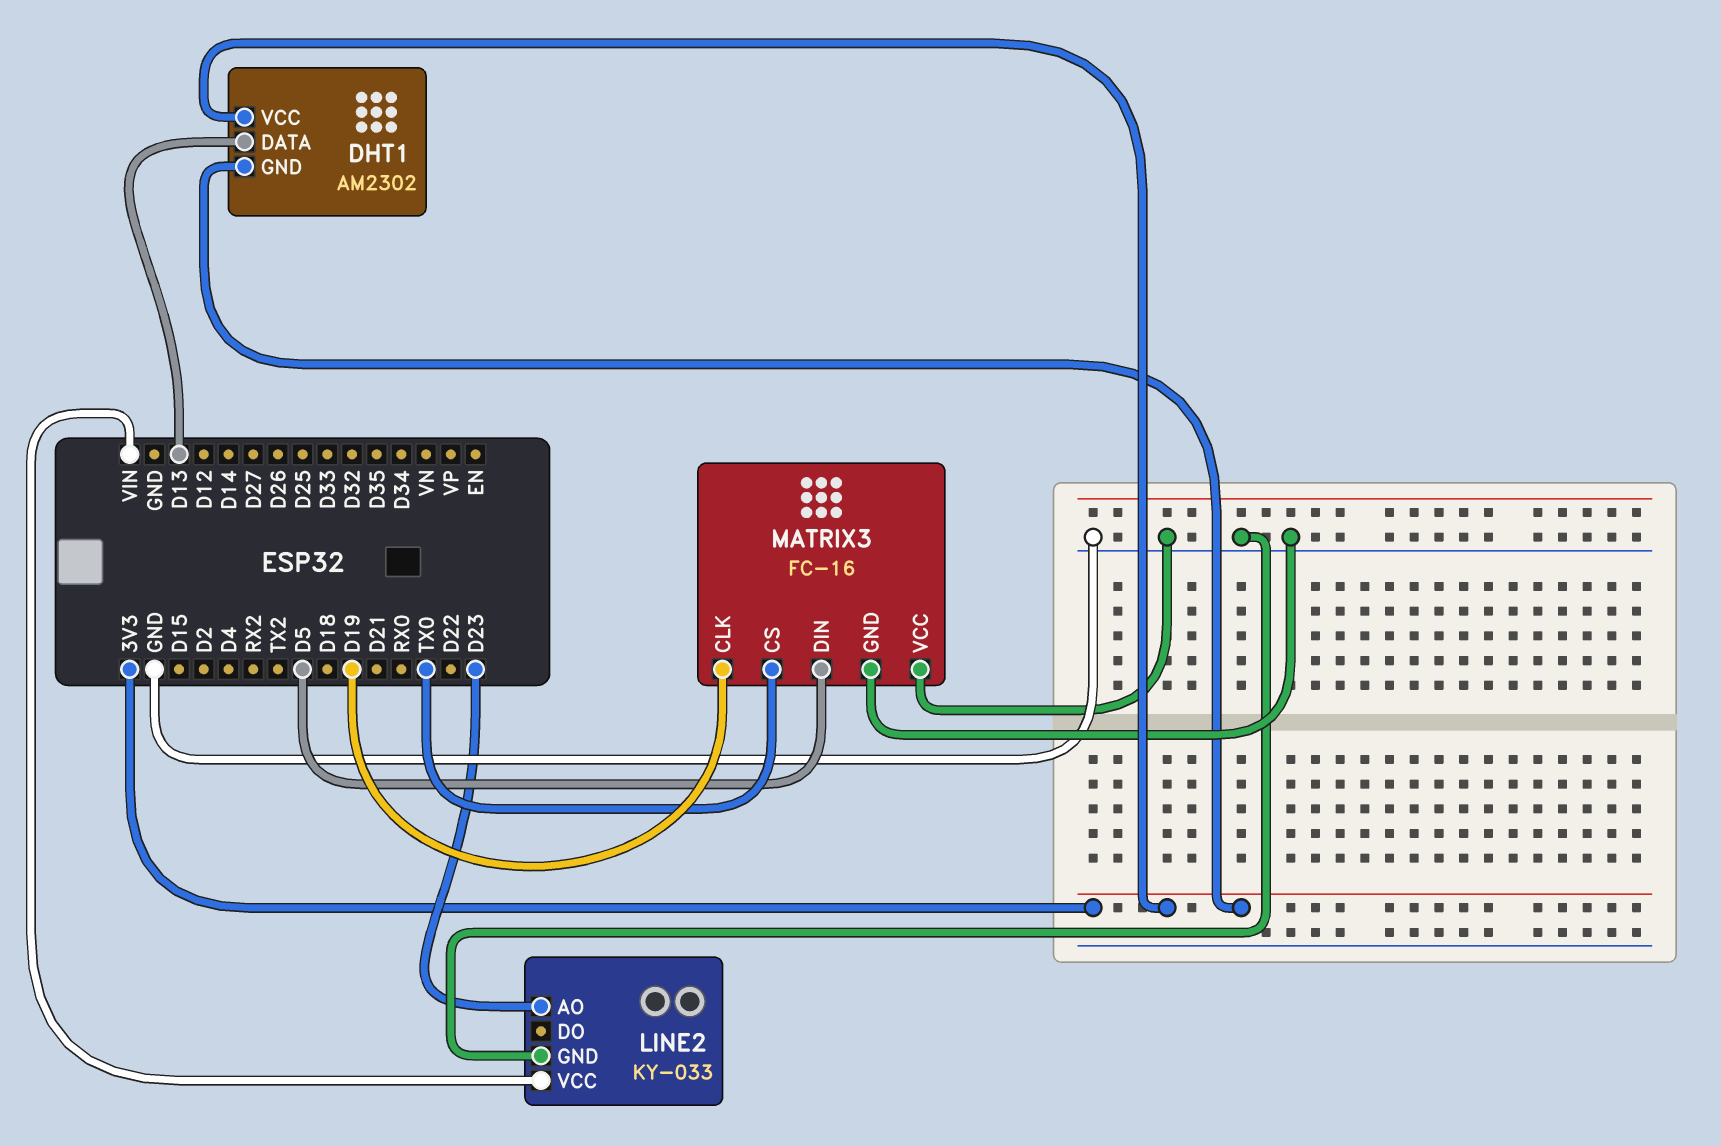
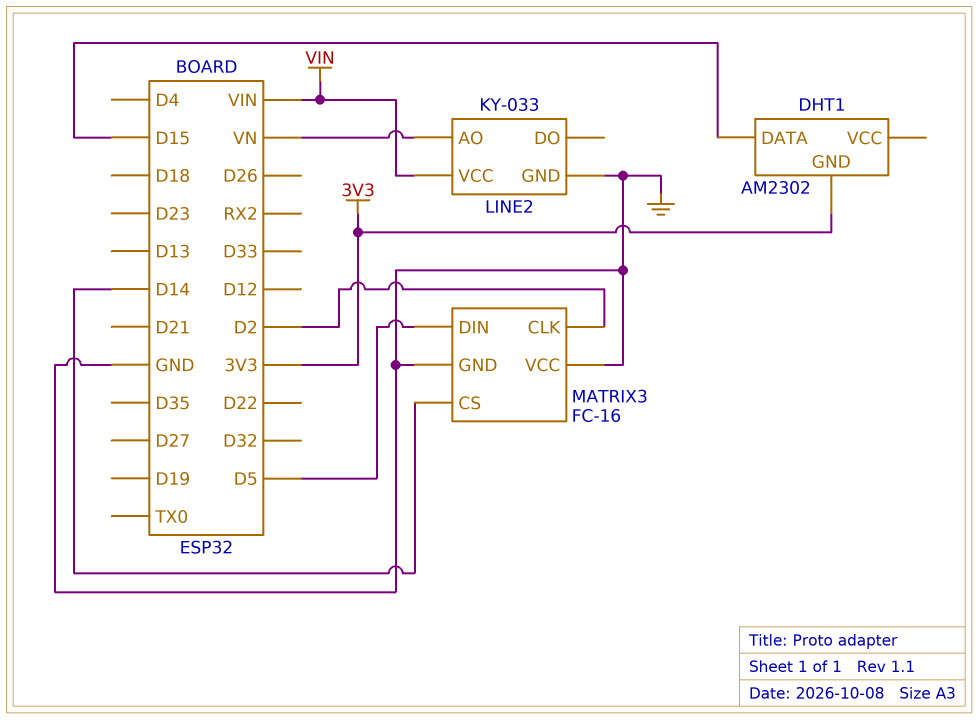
DHT1 pin DATA: D13 -> D15
DHT1 pin VCC: 3V3 -> none
LINE2 pin AO: D23 -> VN
MATRIX3 pin CLK: D19 -> D2
MATRIX3 pin CS: TX0 -> D14

